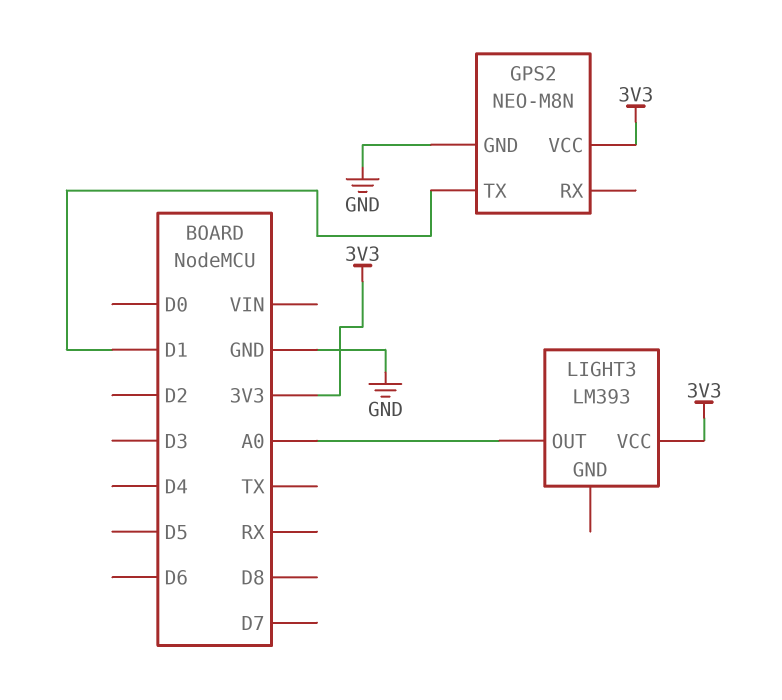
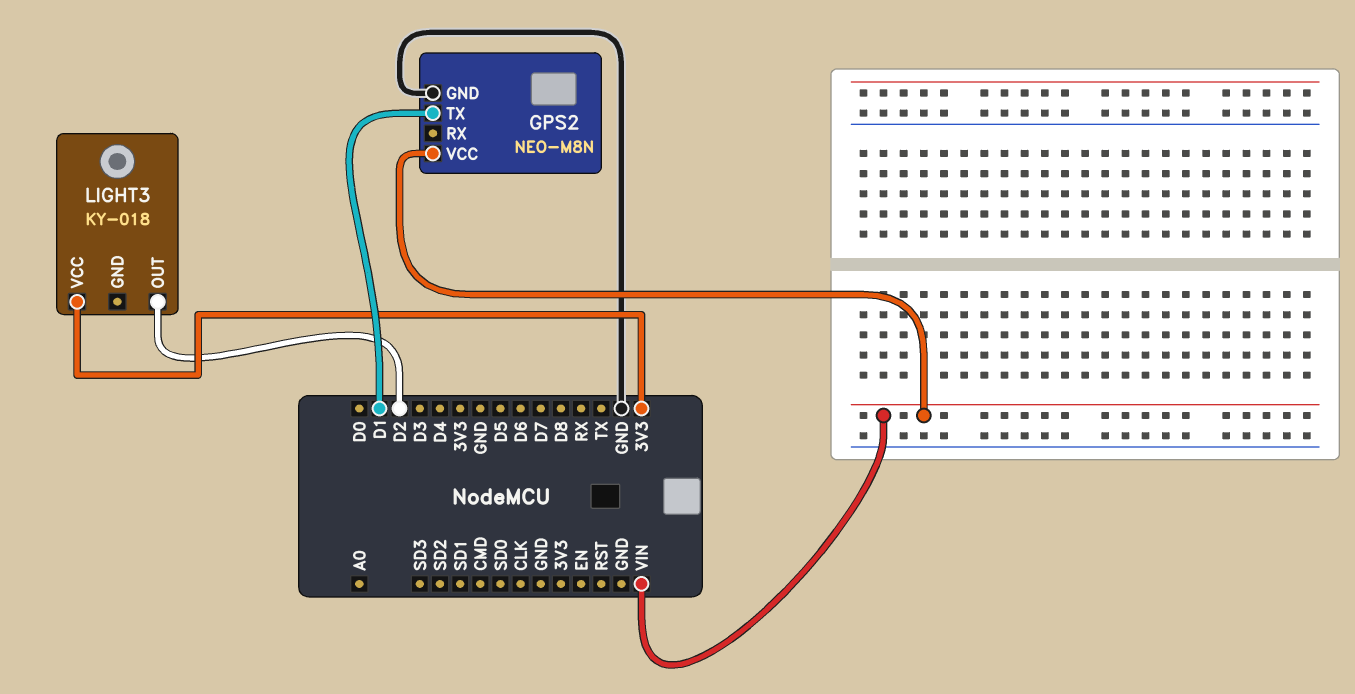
GPS2 pin VCC: 3V3 -> VIN
LIGHT3: LM393 -> KY-018
LIGHT3 pin OUT: A0 -> D2

